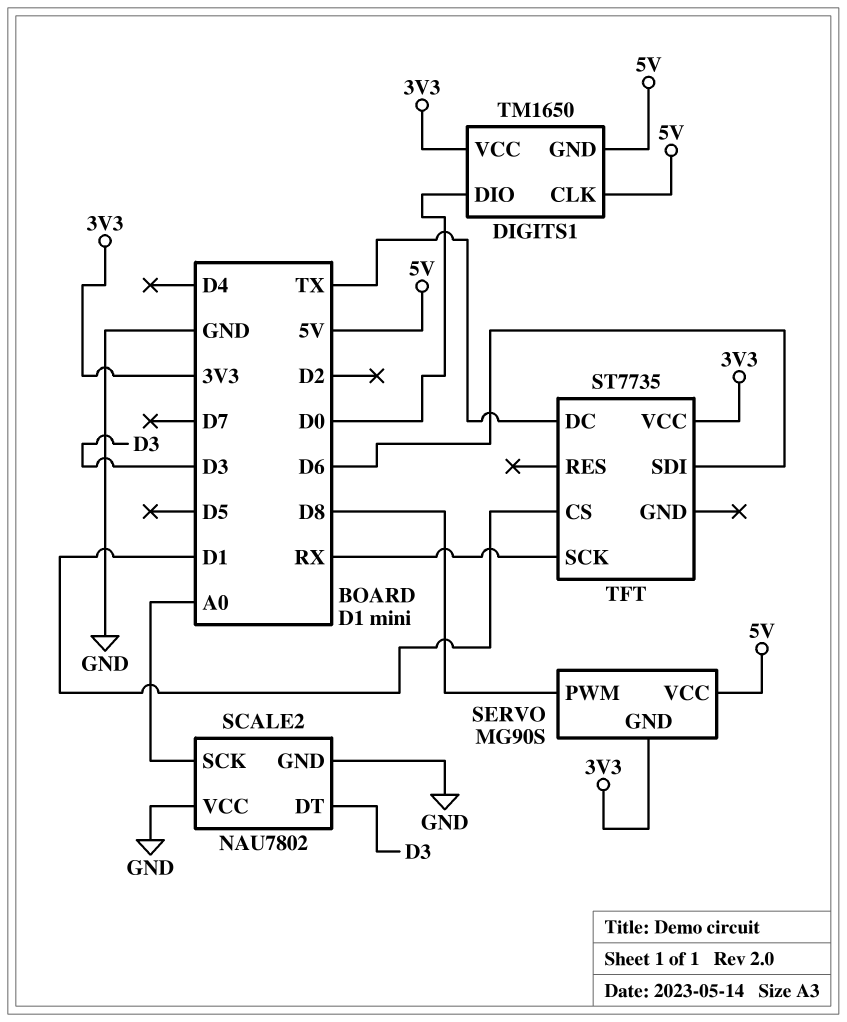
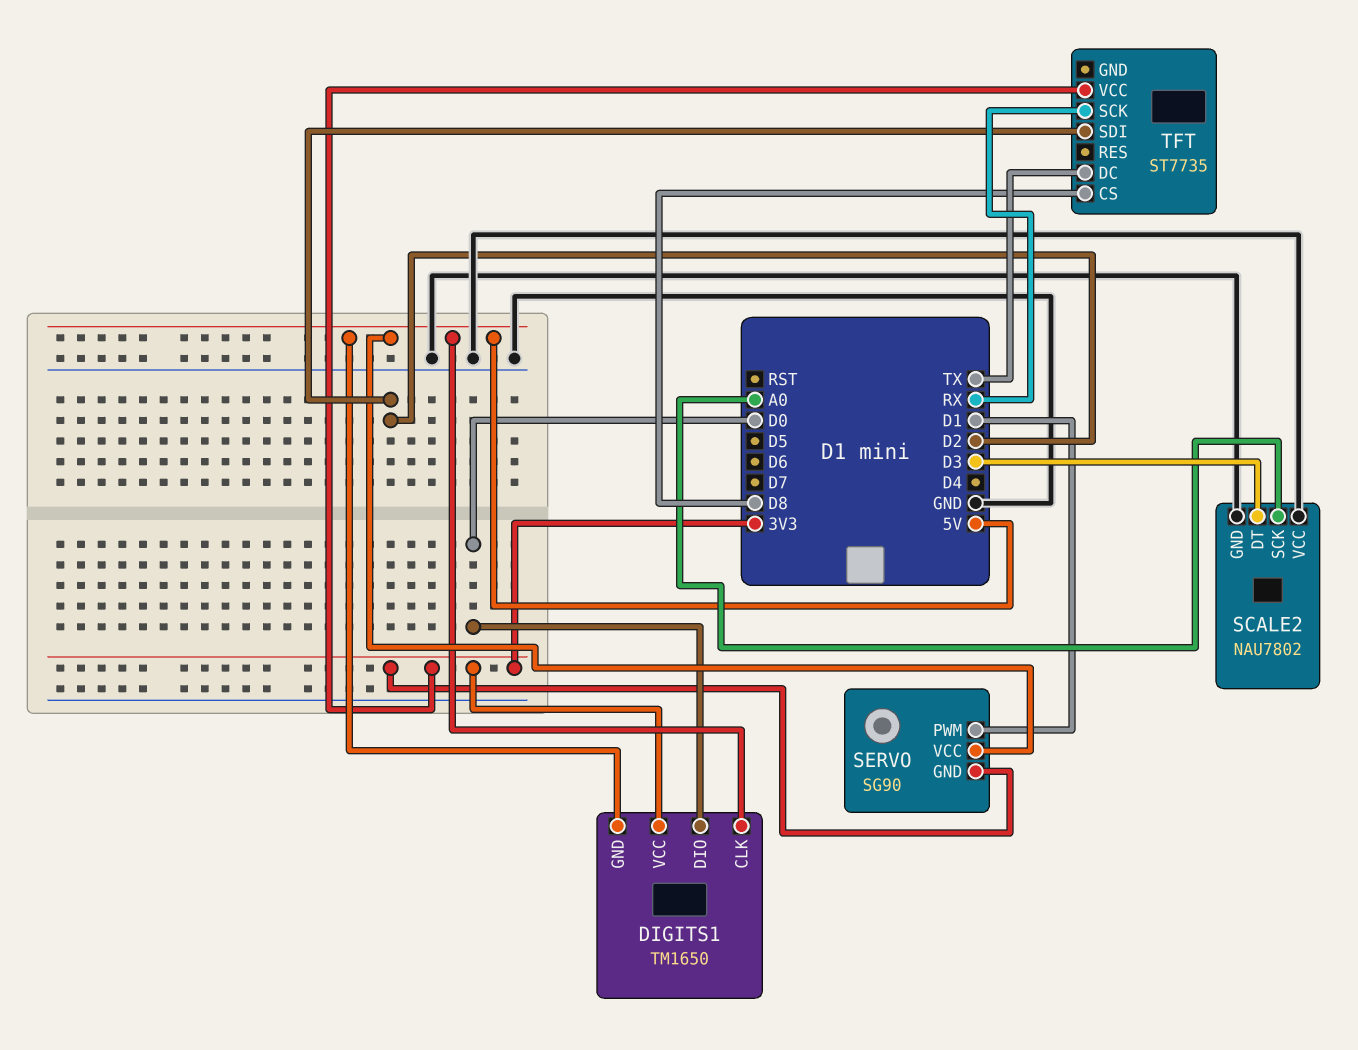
SERVO: MG90S -> SG90
SERVO pin PWM: D8 -> D1
TFT pin CS: D1 -> D8
TFT pin SDI: D6 -> D2

